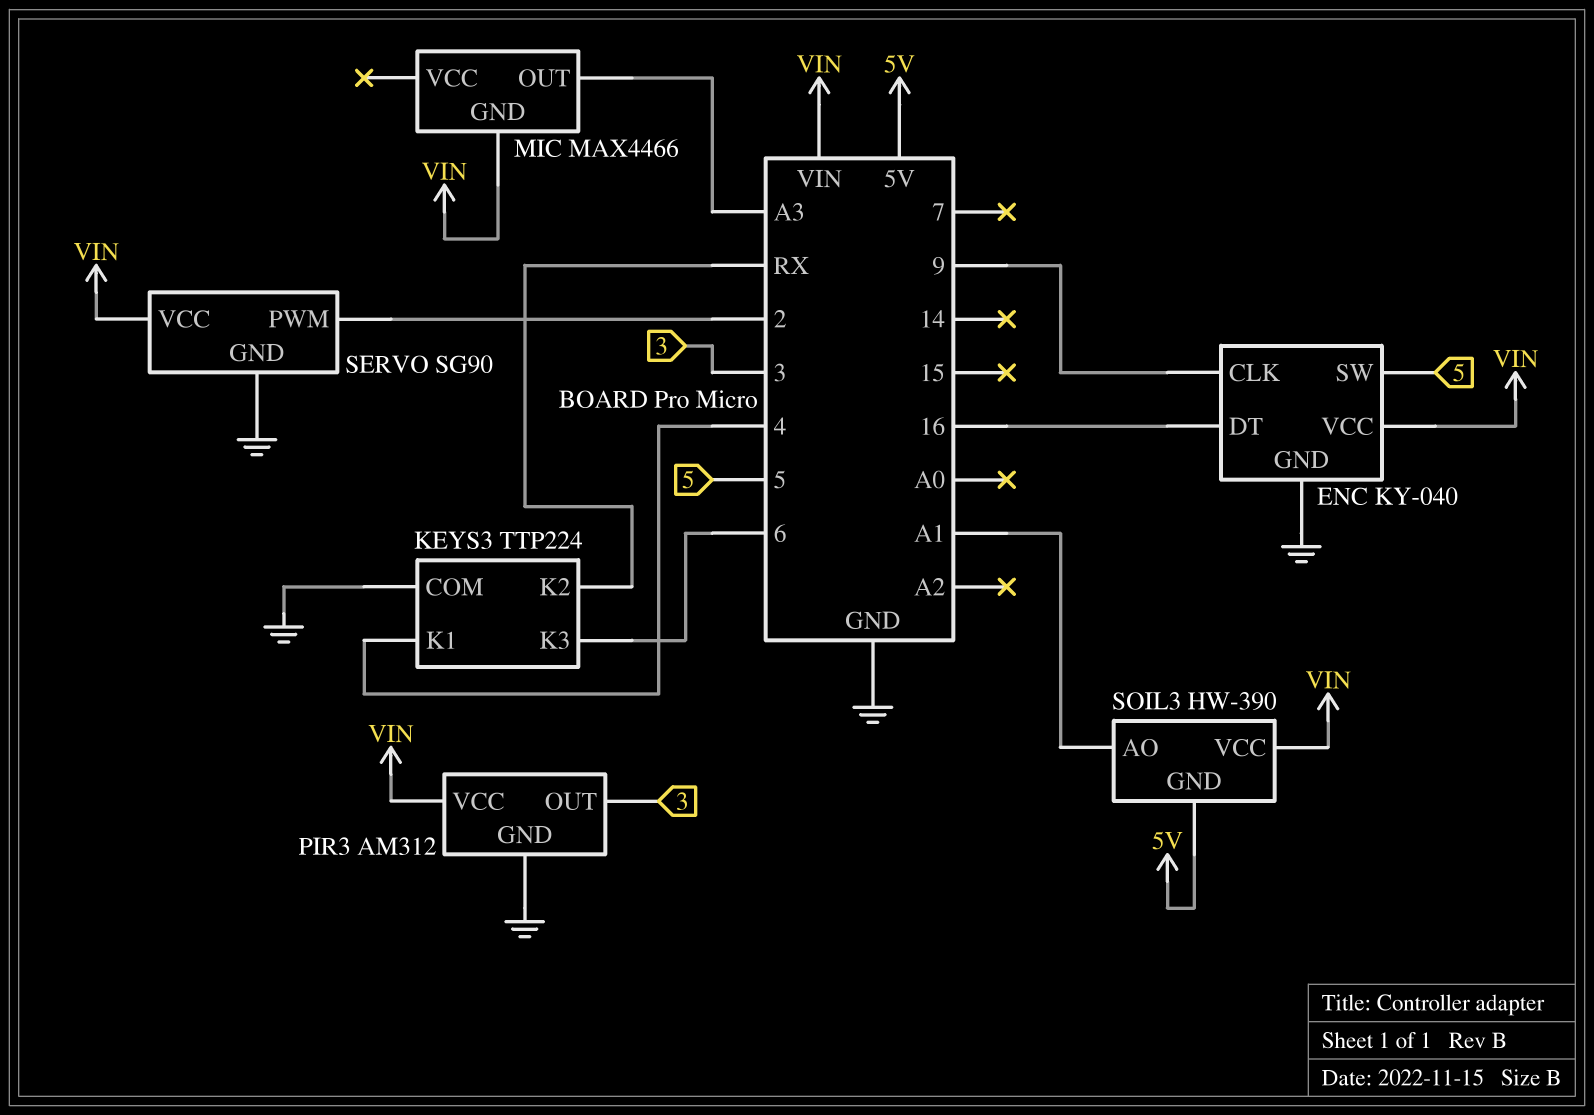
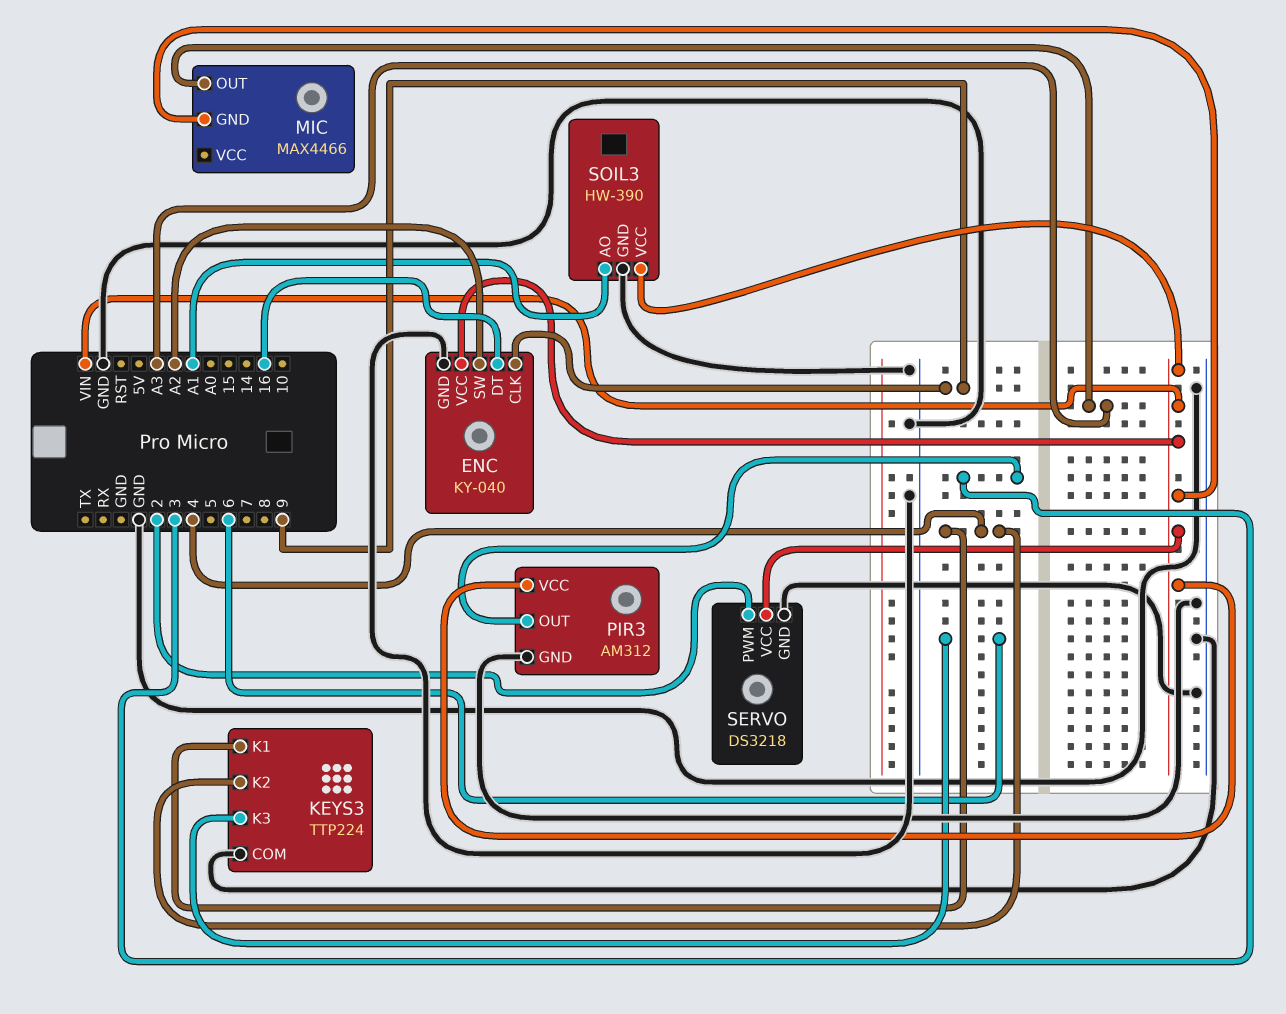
ENC pin SW: 5 -> A2
KEYS3 pin K2: RX -> 4
SERVO: SG90 -> DS3218
SOIL3 pin GND: 5V -> GND

